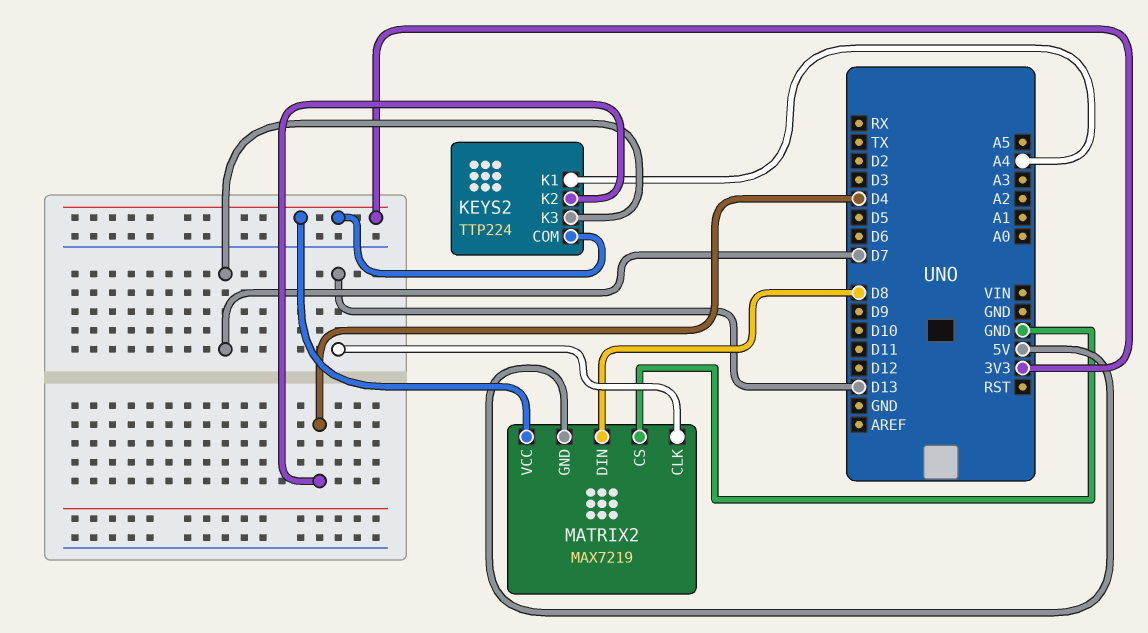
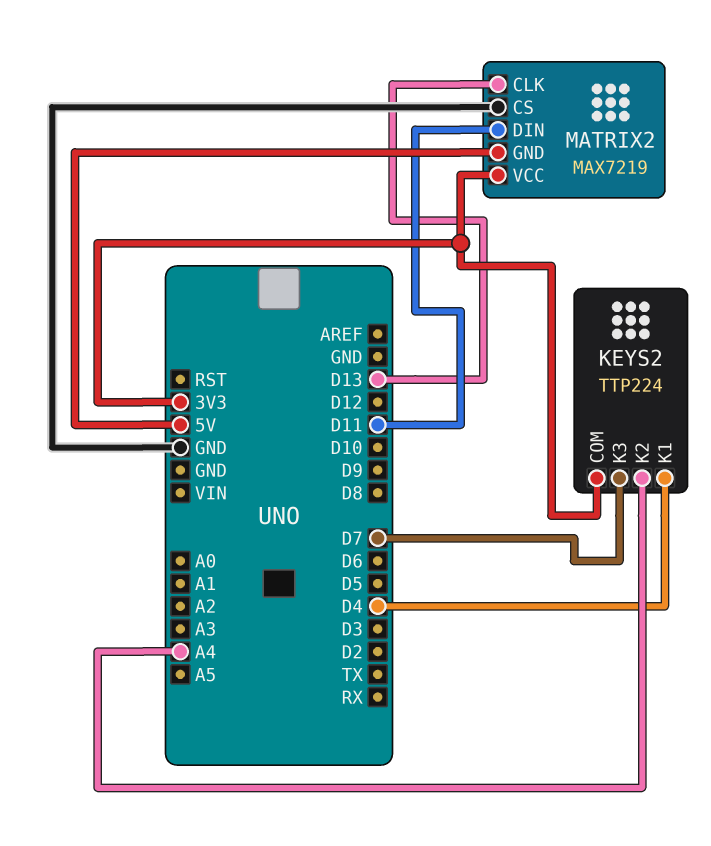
KEYS2 pin K1: A4 -> D4
KEYS2 pin K2: D4 -> A4
MATRIX2 pin DIN: D8 -> D11

